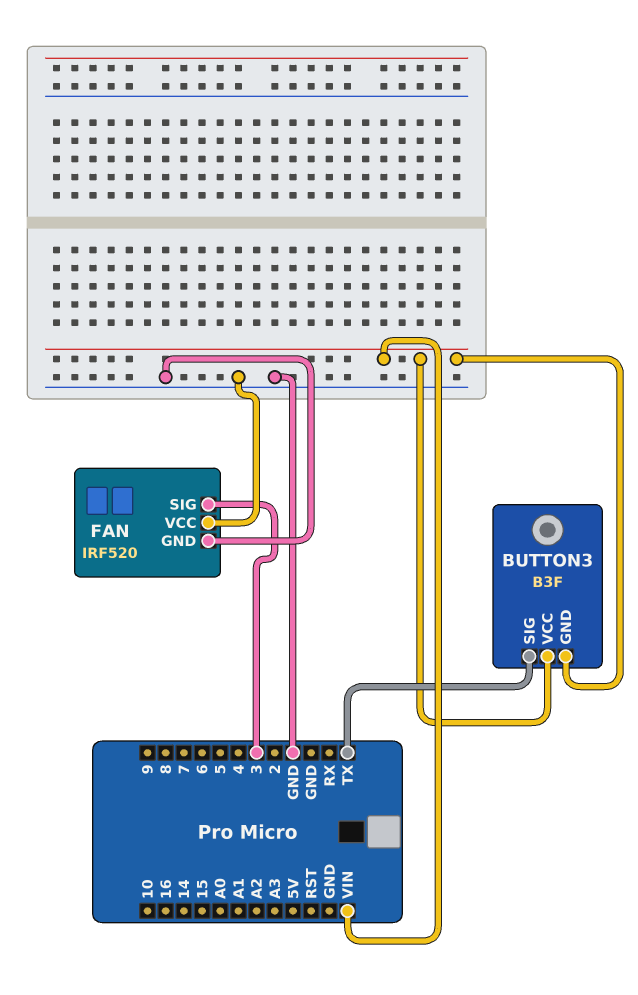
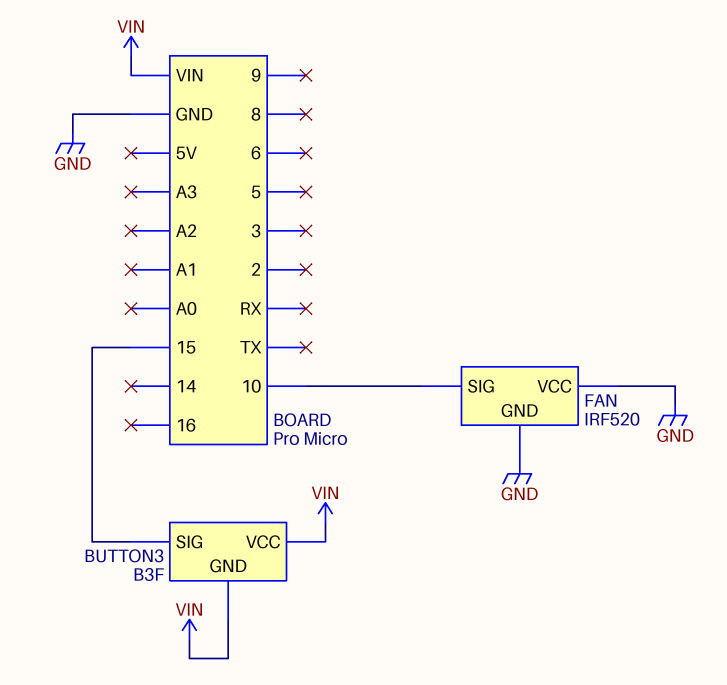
BUTTON3 pin SIG: TX -> 15
FAN pin SIG: 3 -> 10

